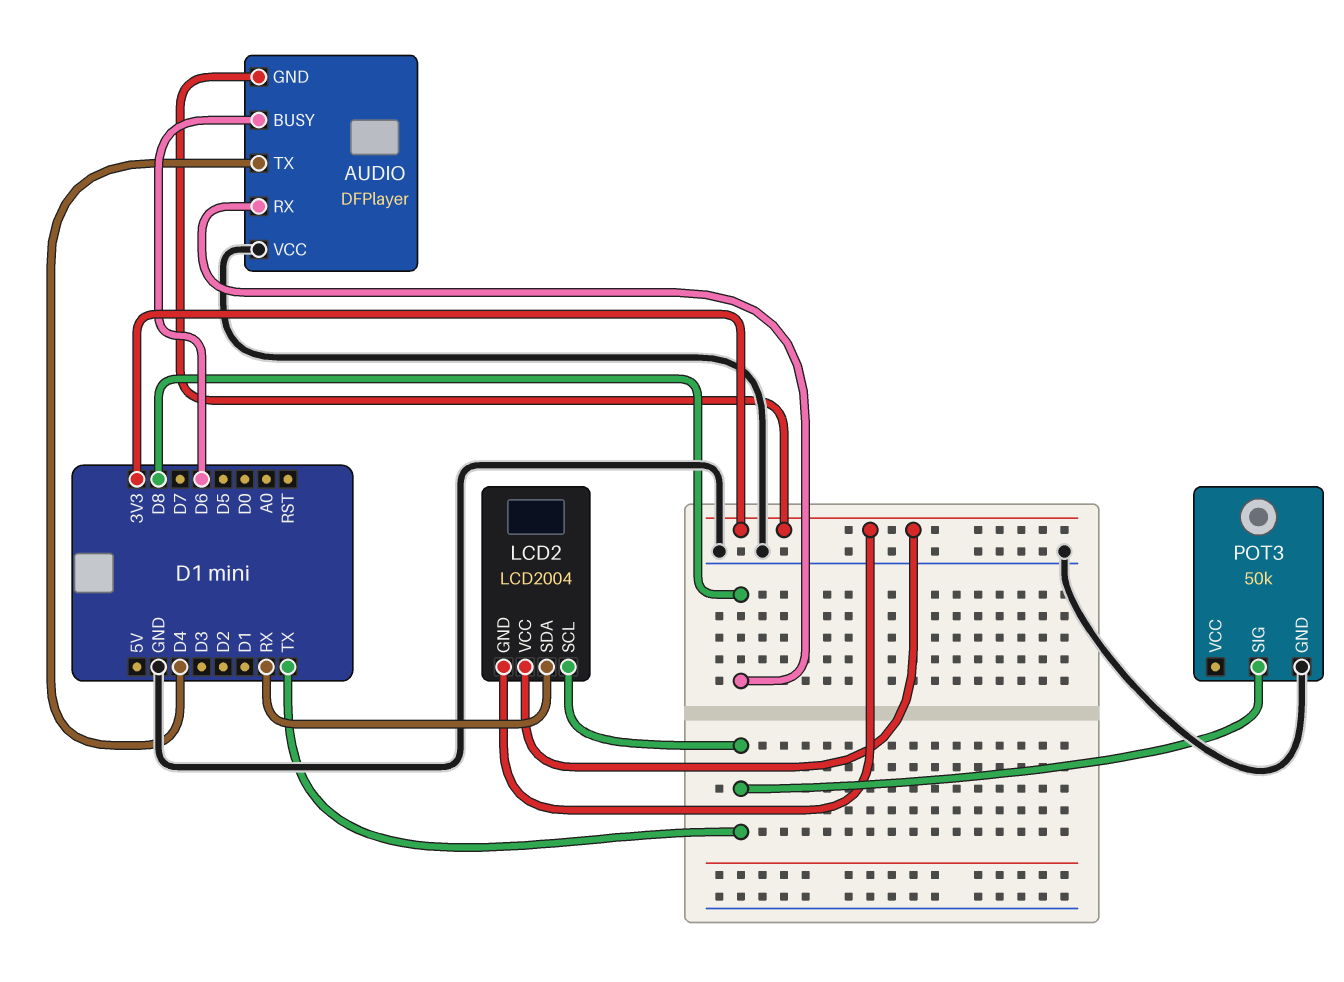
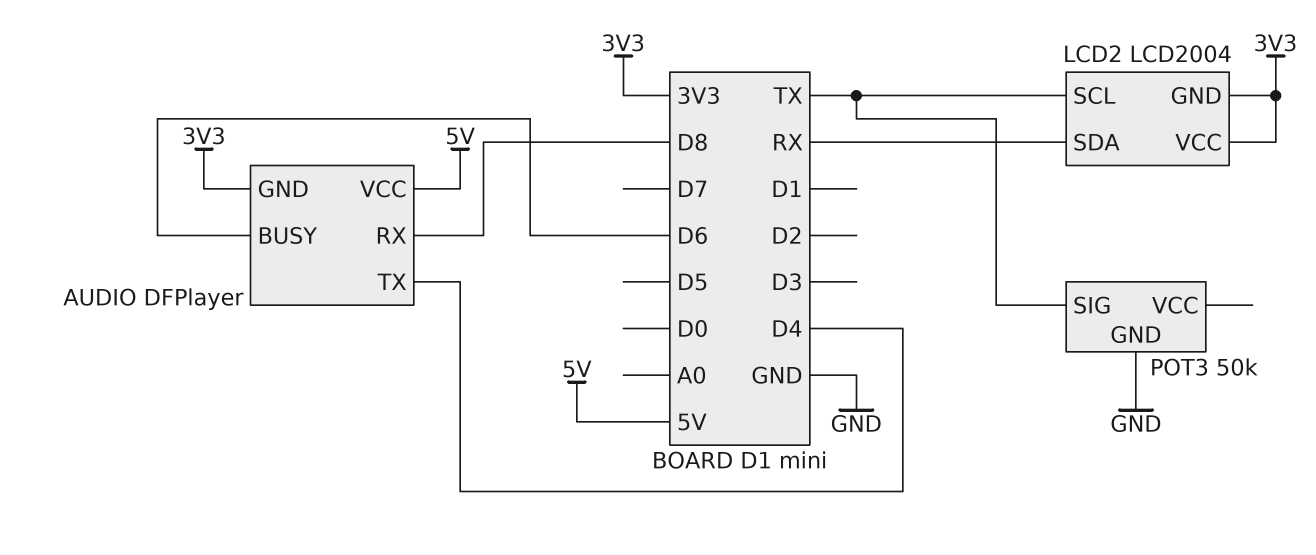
AUDIO pin VCC: GND -> 5V

